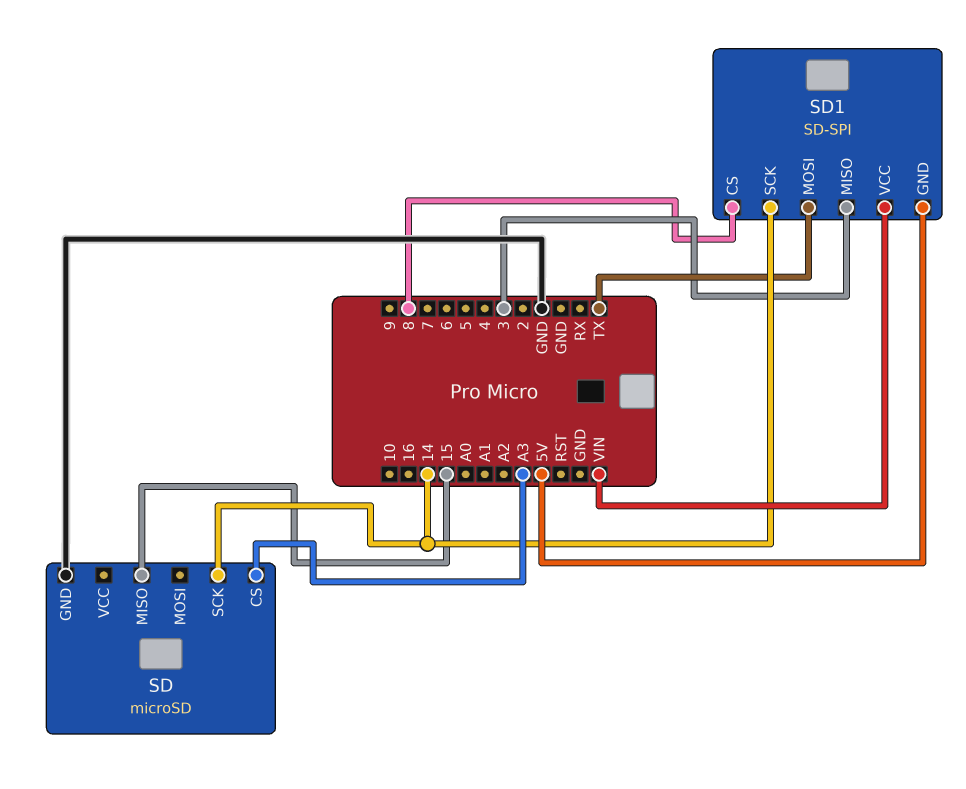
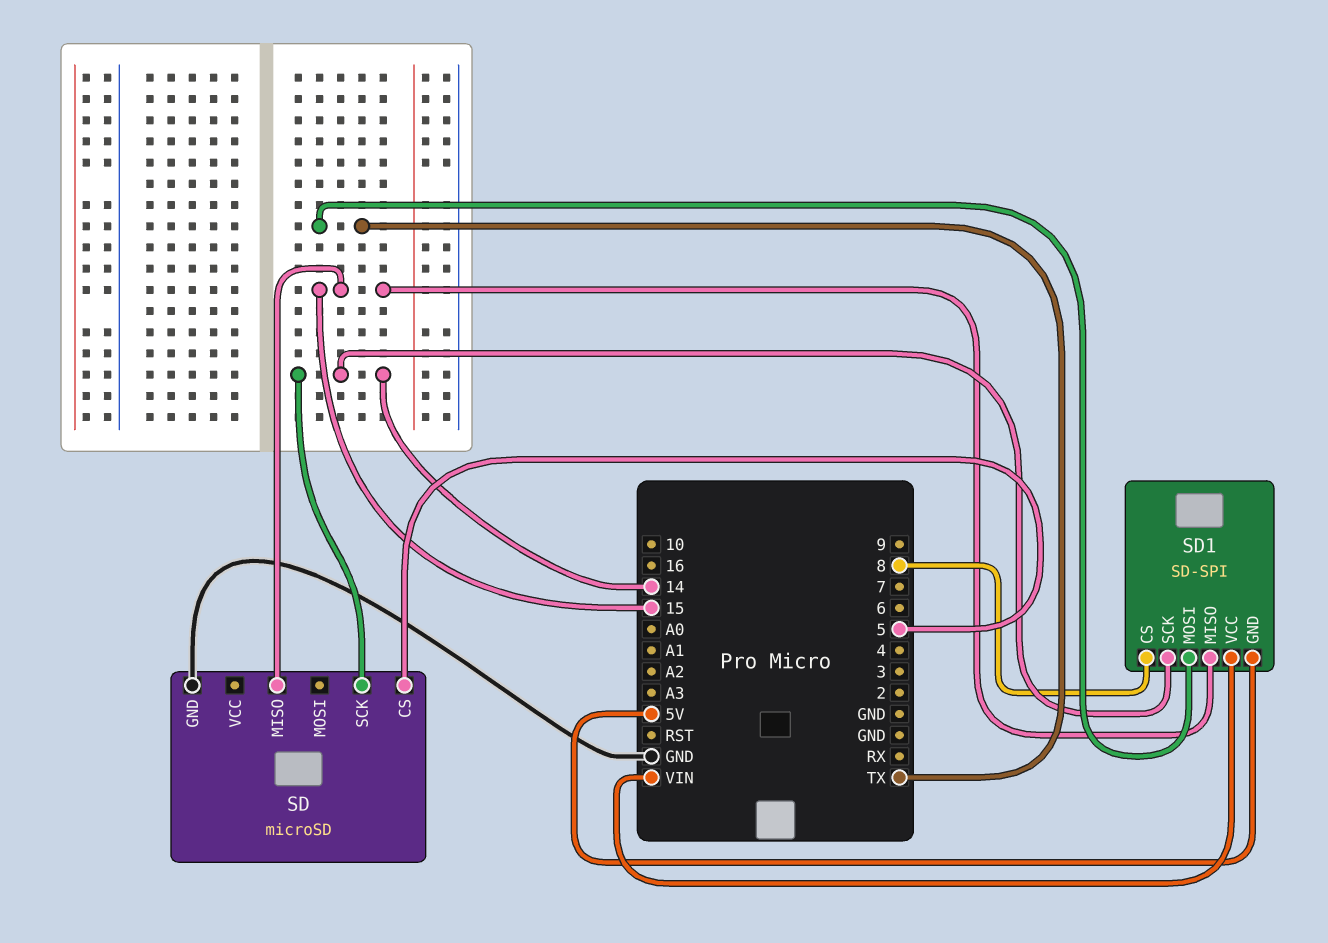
SD pin CS: A3 -> 5
SD1 pin MISO: 3 -> 15

